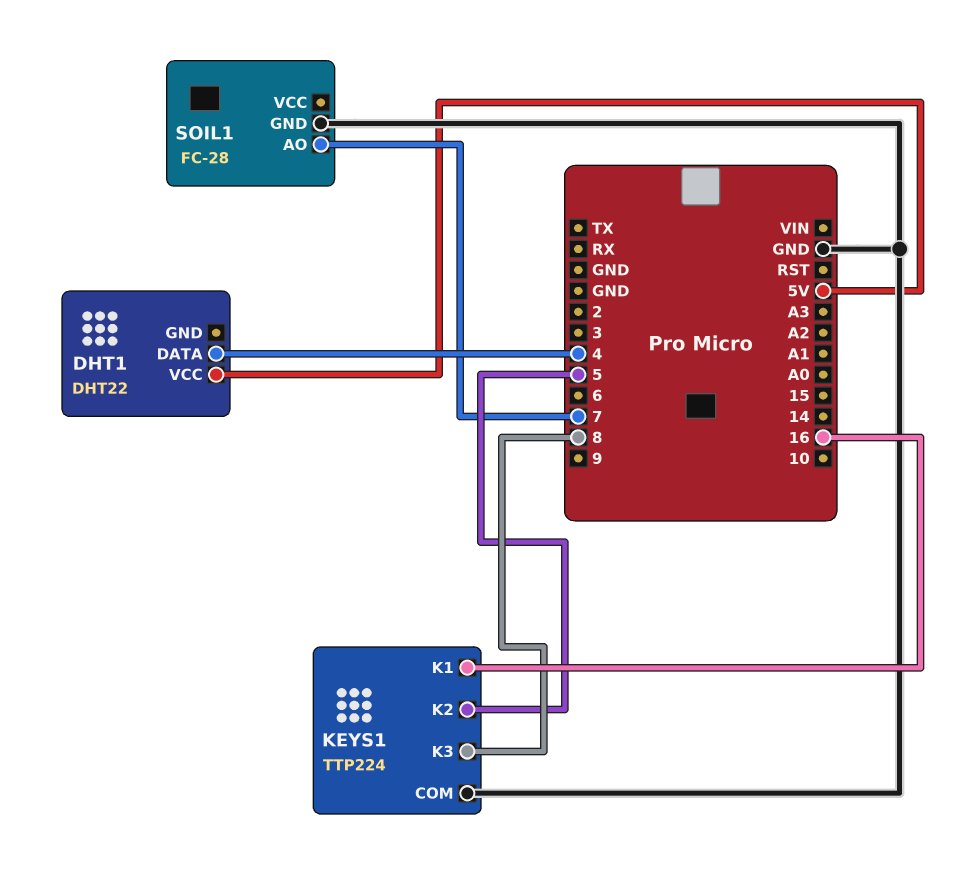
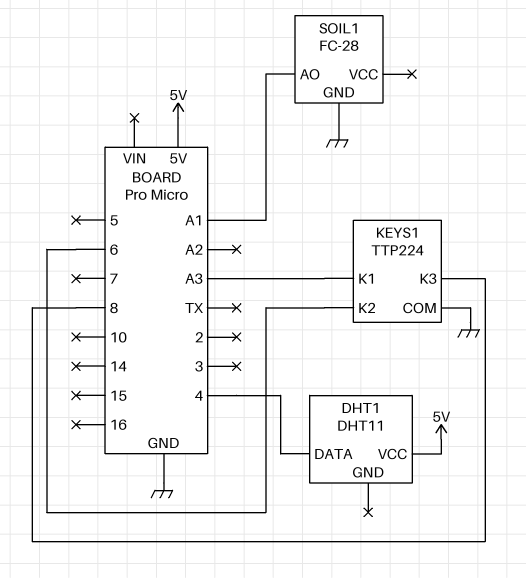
DHT1: DHT22 -> DHT11
KEYS1 pin K1: 16 -> A3
KEYS1 pin K2: 5 -> 6
SOIL1 pin AO: 7 -> A1

